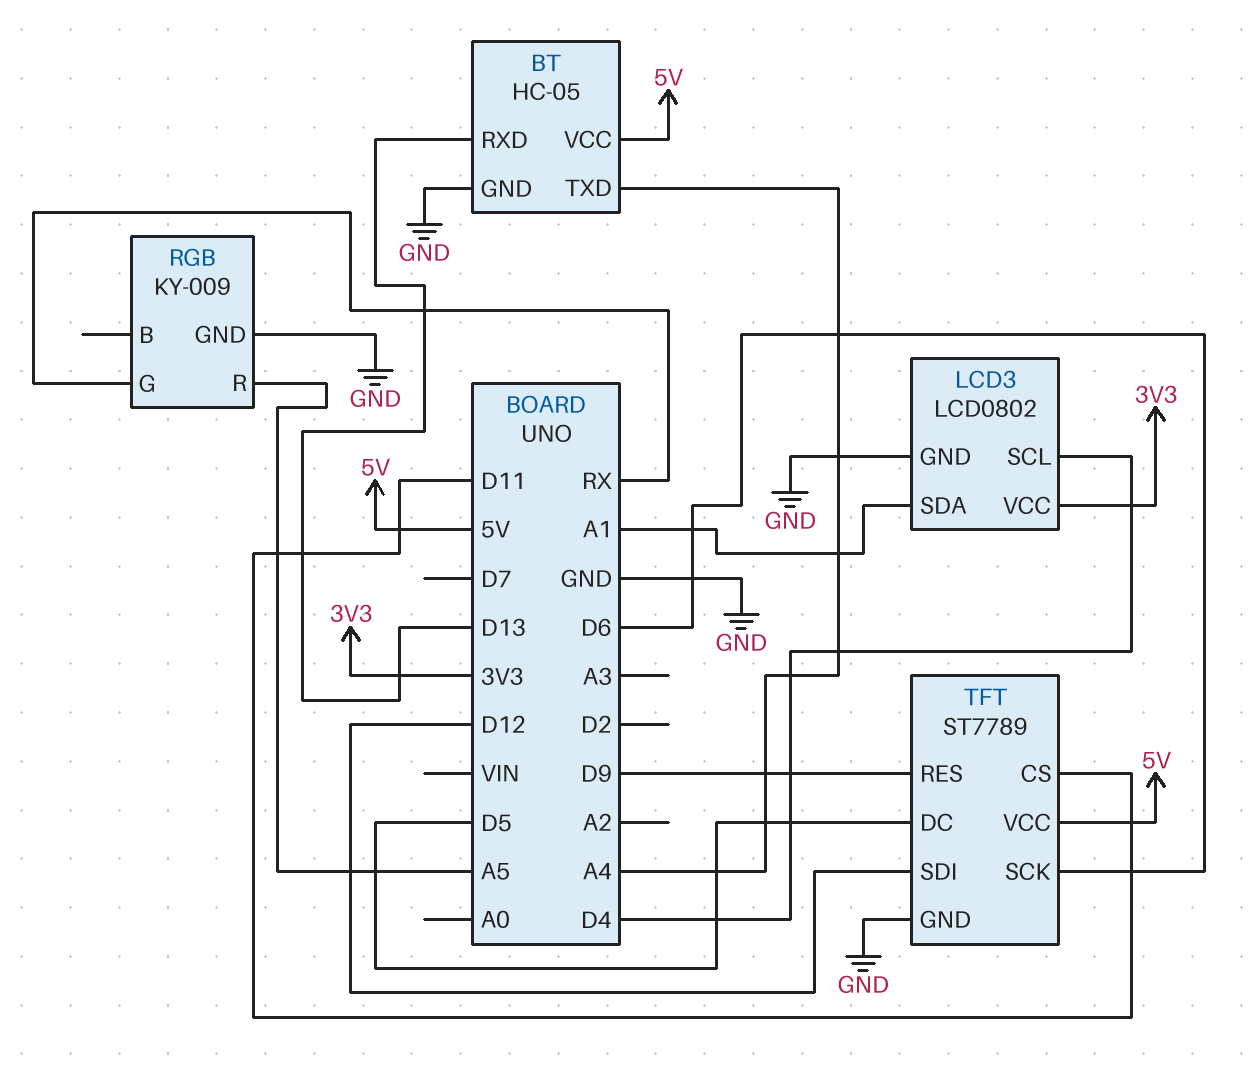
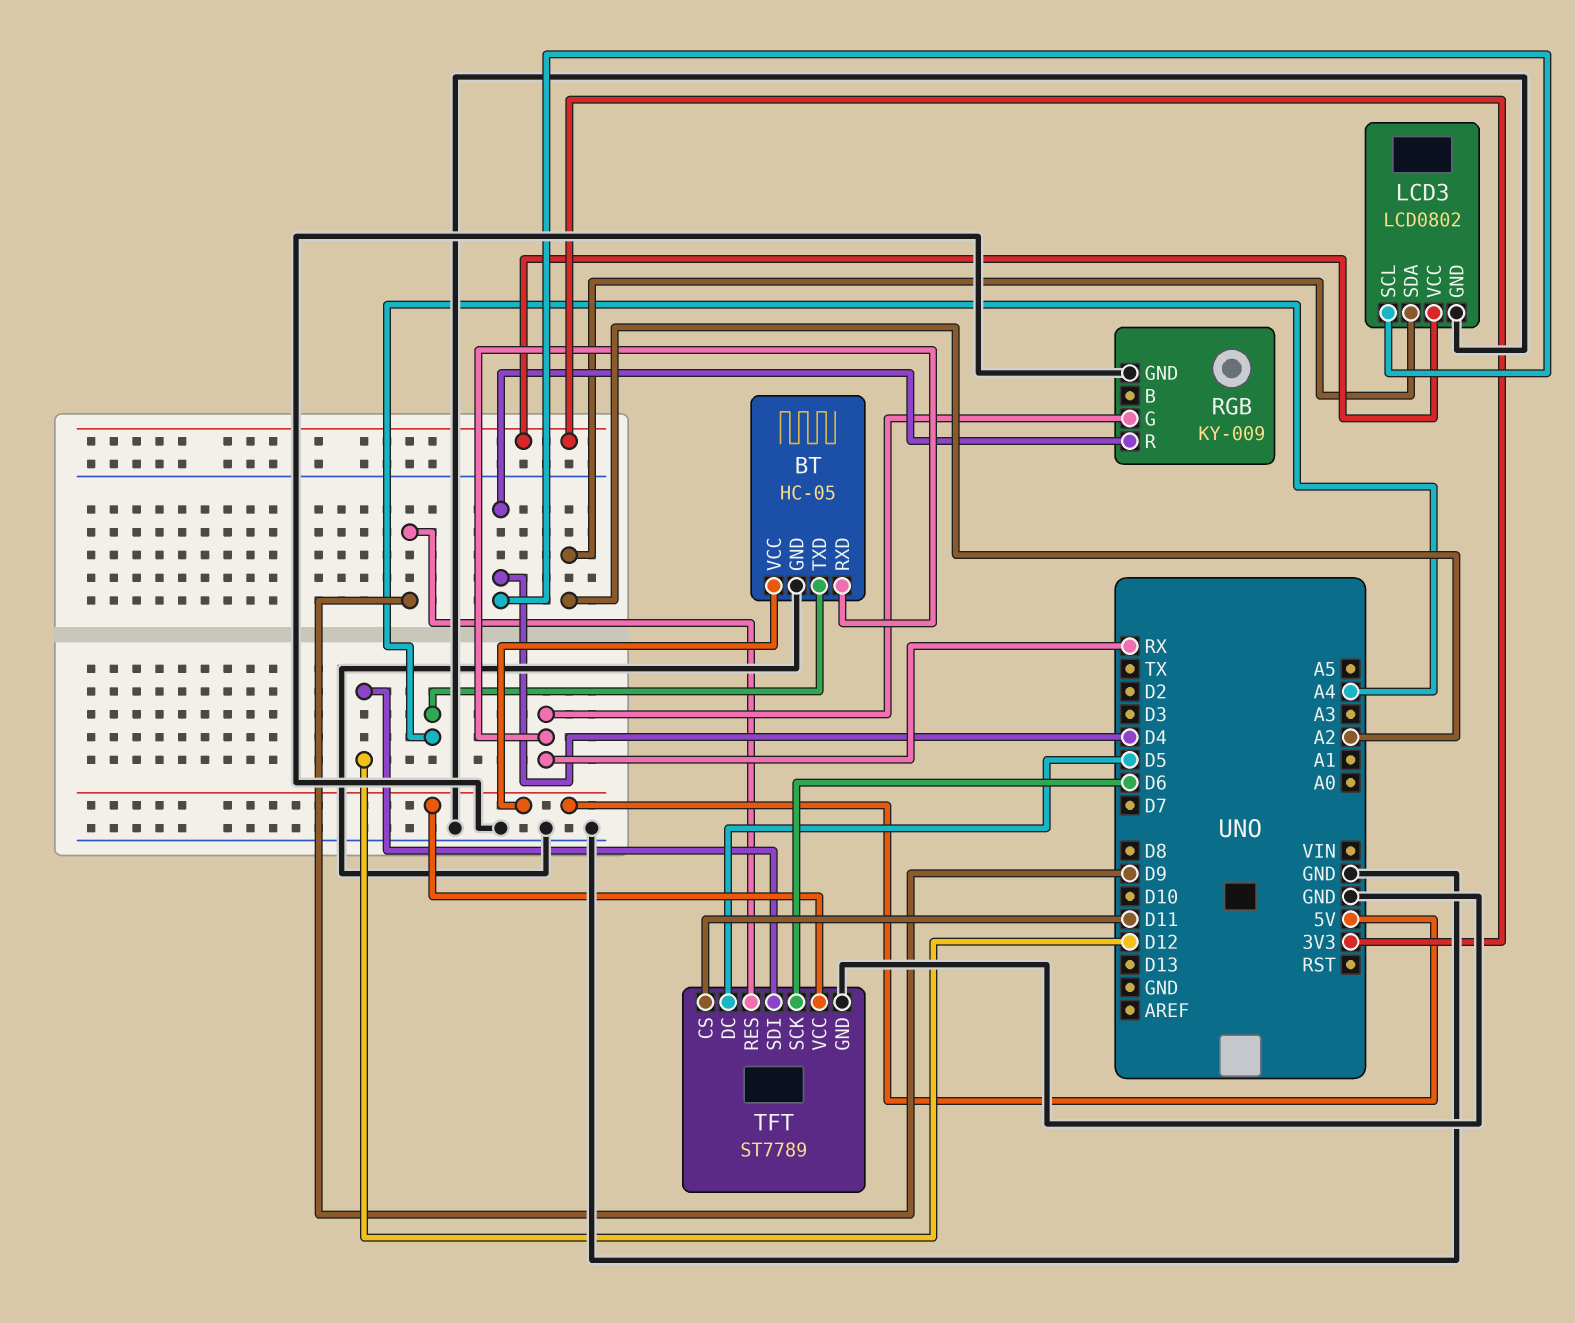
BT pin RXD: D13 -> RX
LCD3 pin SDA: A1 -> A2
RGB pin R: A5 -> D4

